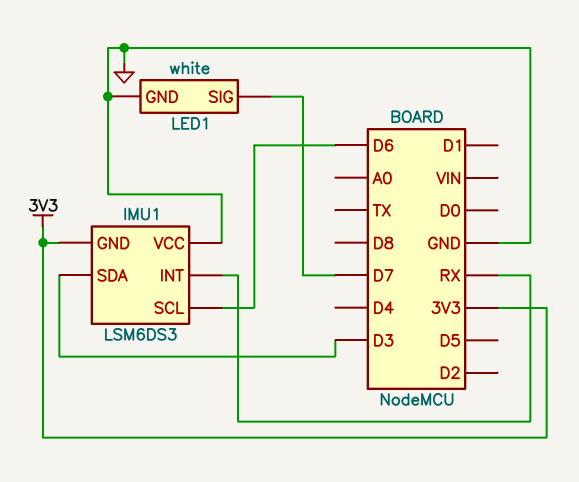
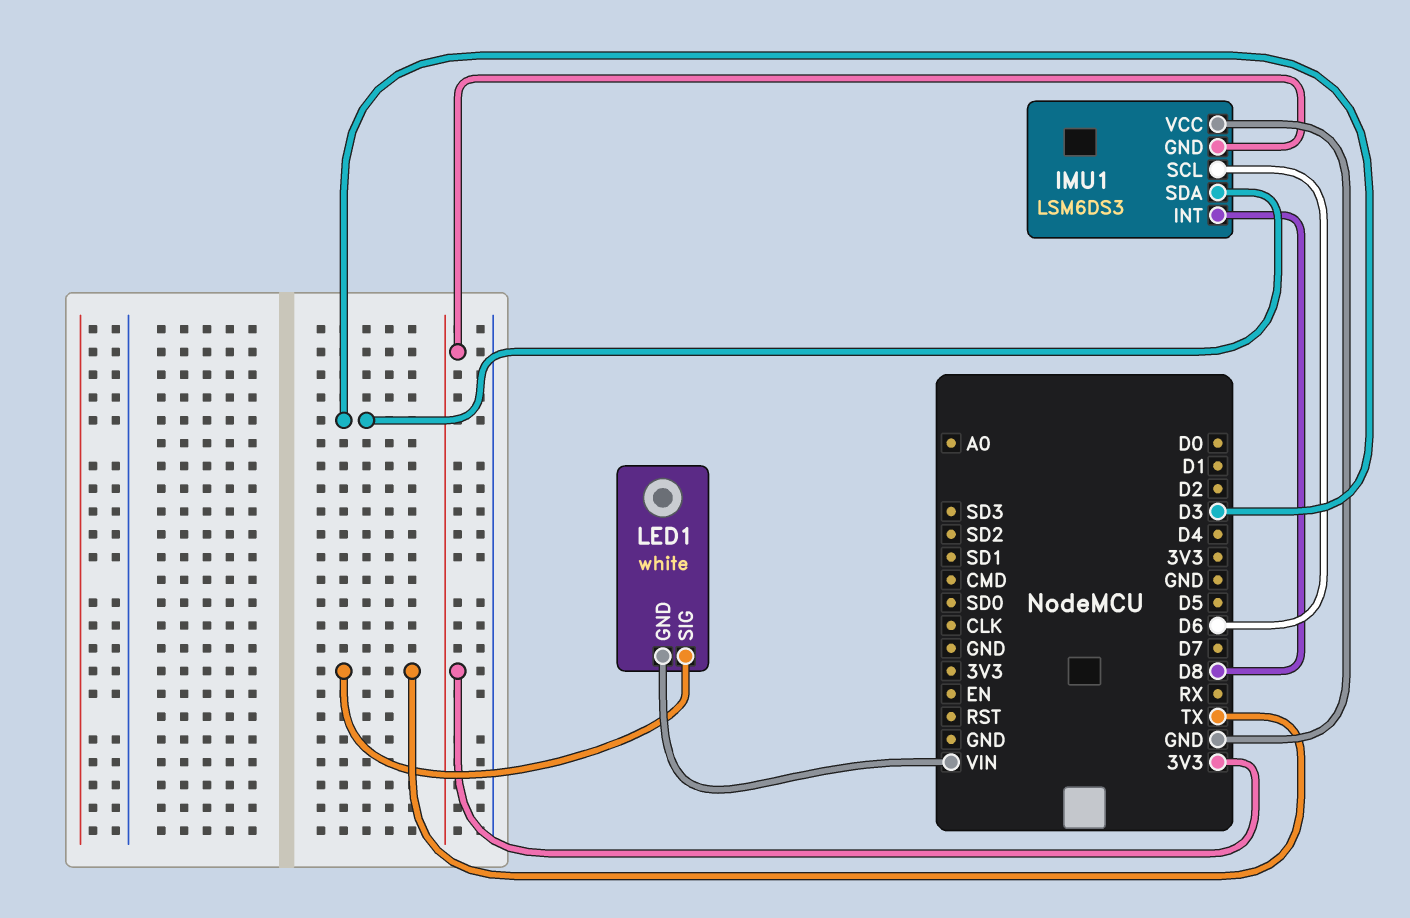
IMU1 pin INT: RX -> D8
LED1 pin GND: GND -> VIN
LED1 pin SIG: D7 -> TX

